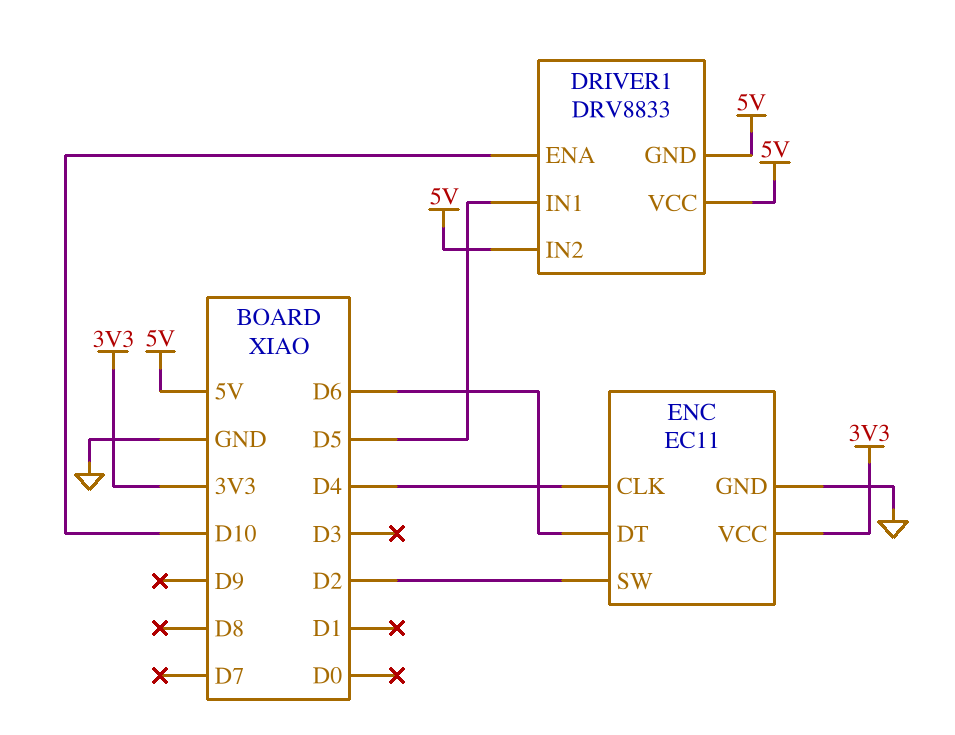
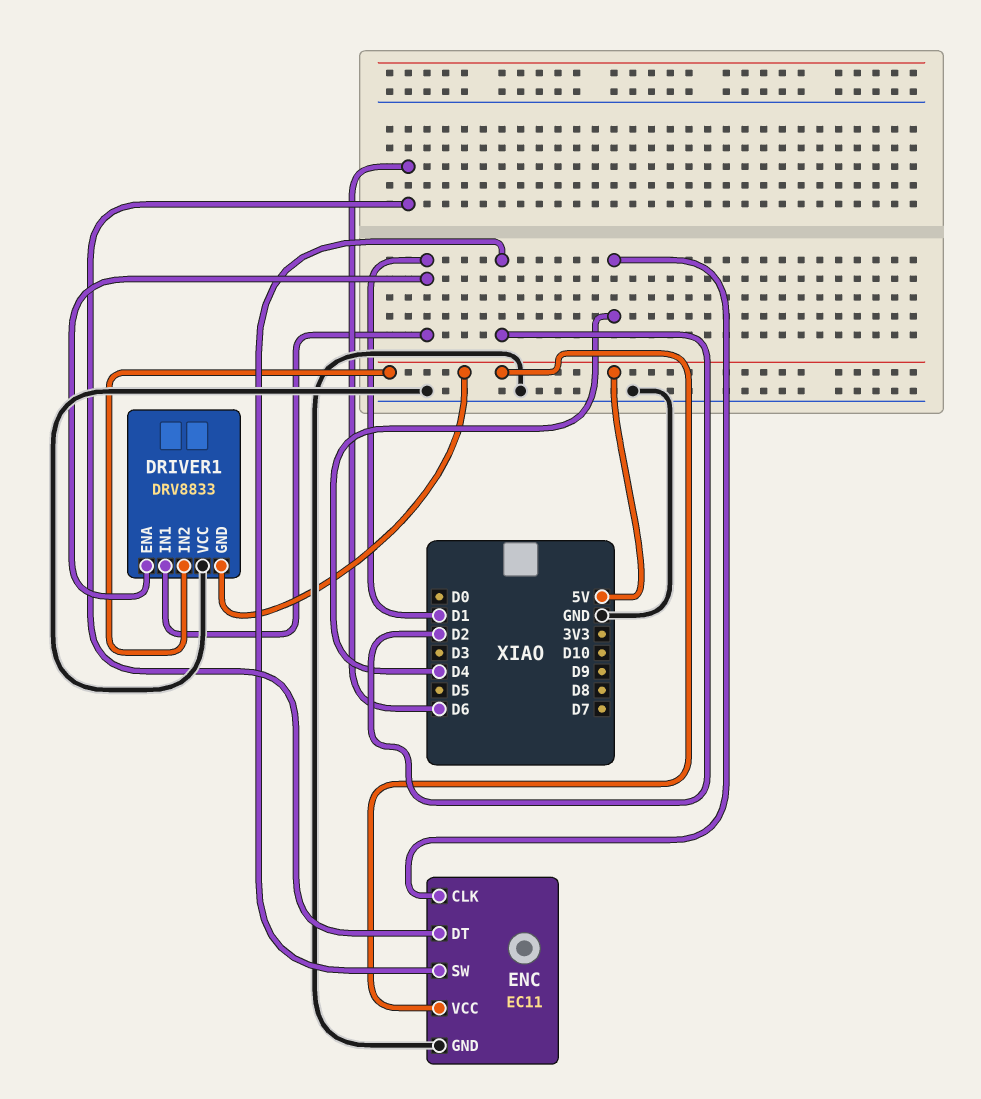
DRIVER1 pin ENA: D10 -> D1
DRIVER1 pin IN1: D5 -> D1
DRIVER1 pin VCC: 5V -> GND
ENC pin VCC: 3V3 -> 5V

